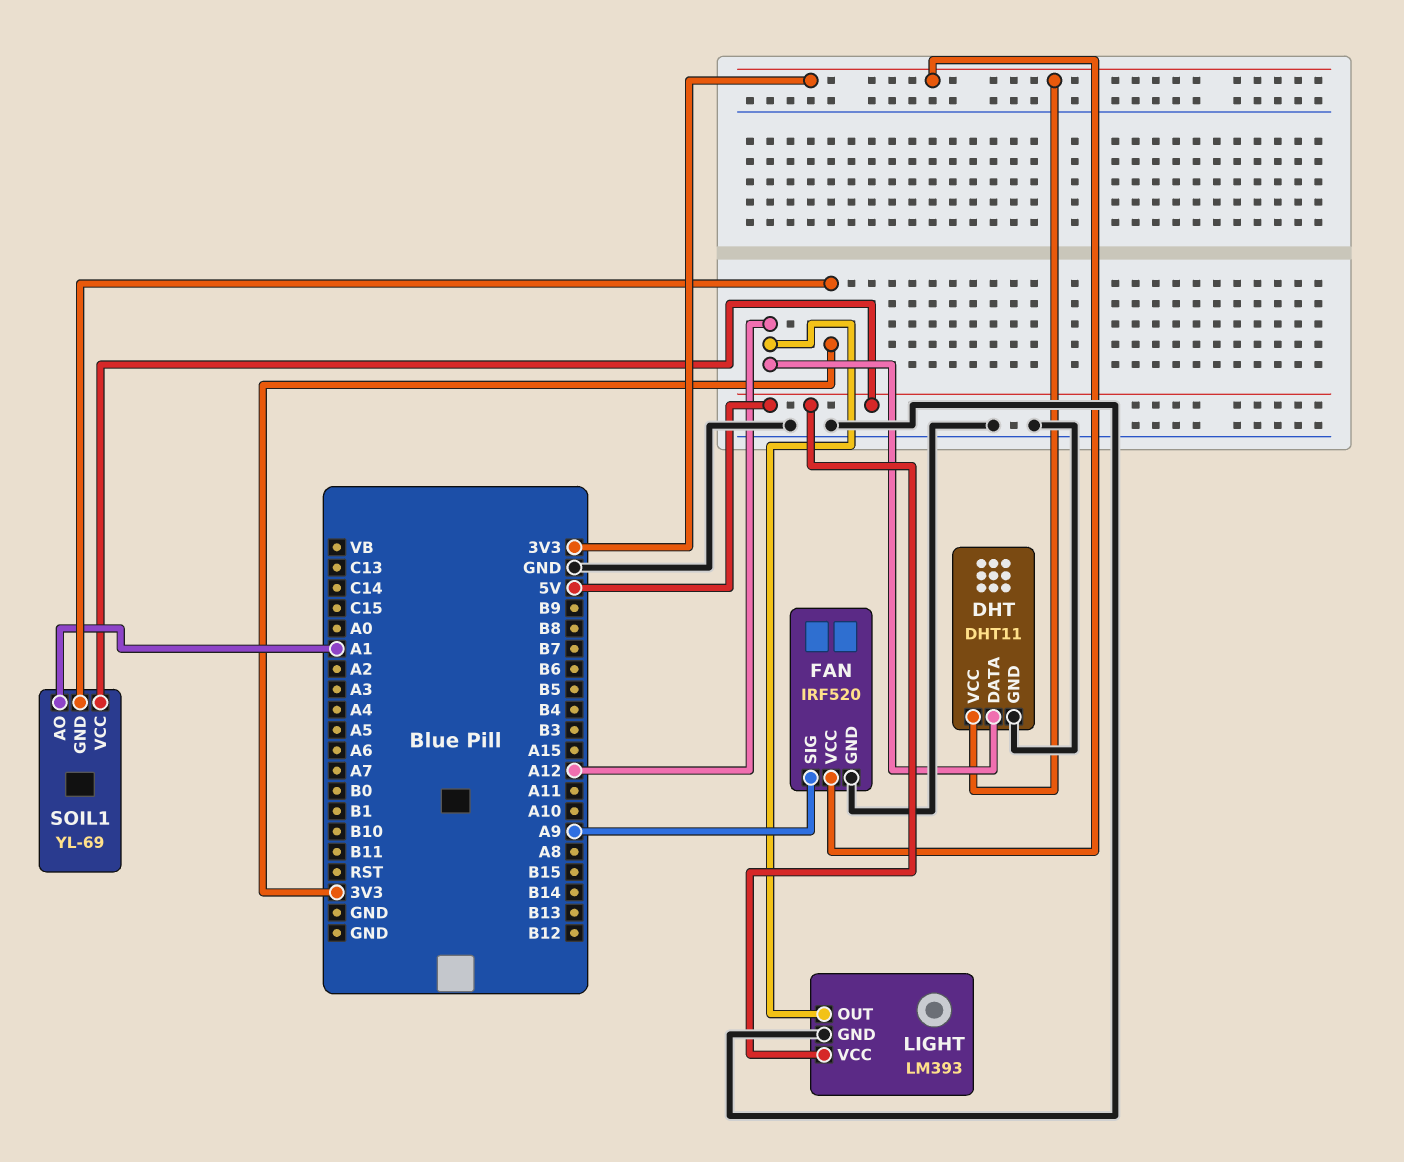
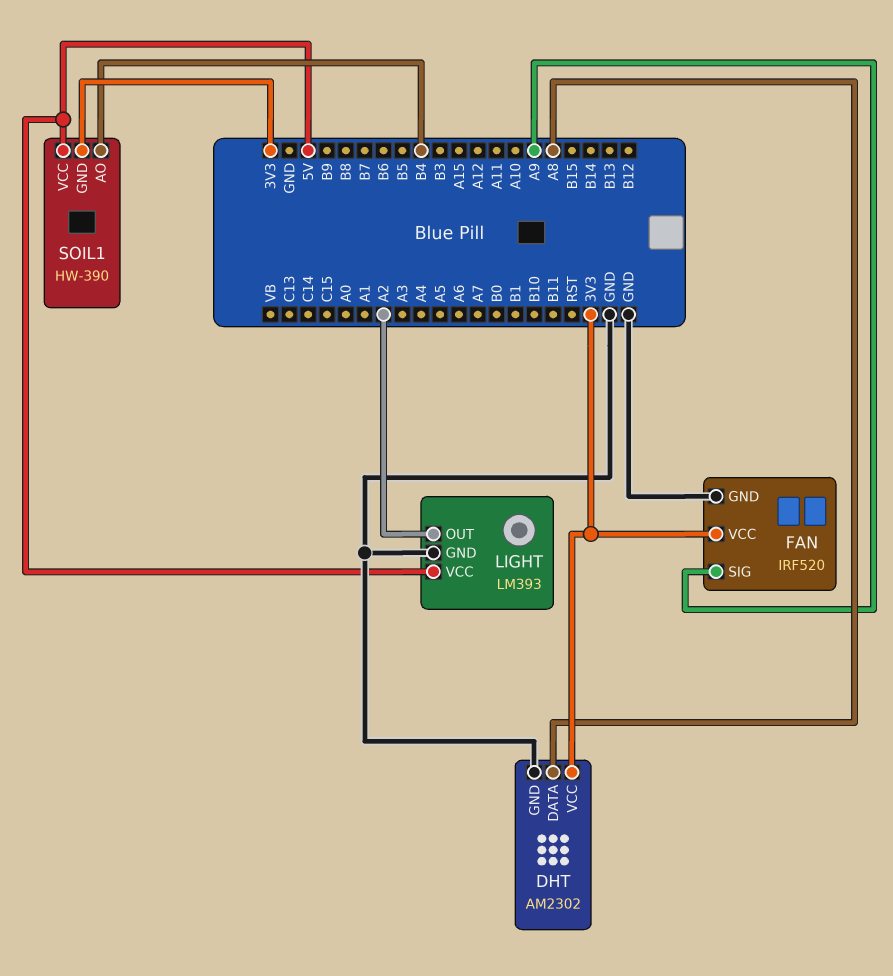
DHT: DHT11 -> AM2302
DHT pin DATA: A12 -> A8
LIGHT pin OUT: A12 -> A2
SOIL1: YL-69 -> HW-390
SOIL1 pin AO: A1 -> B4

